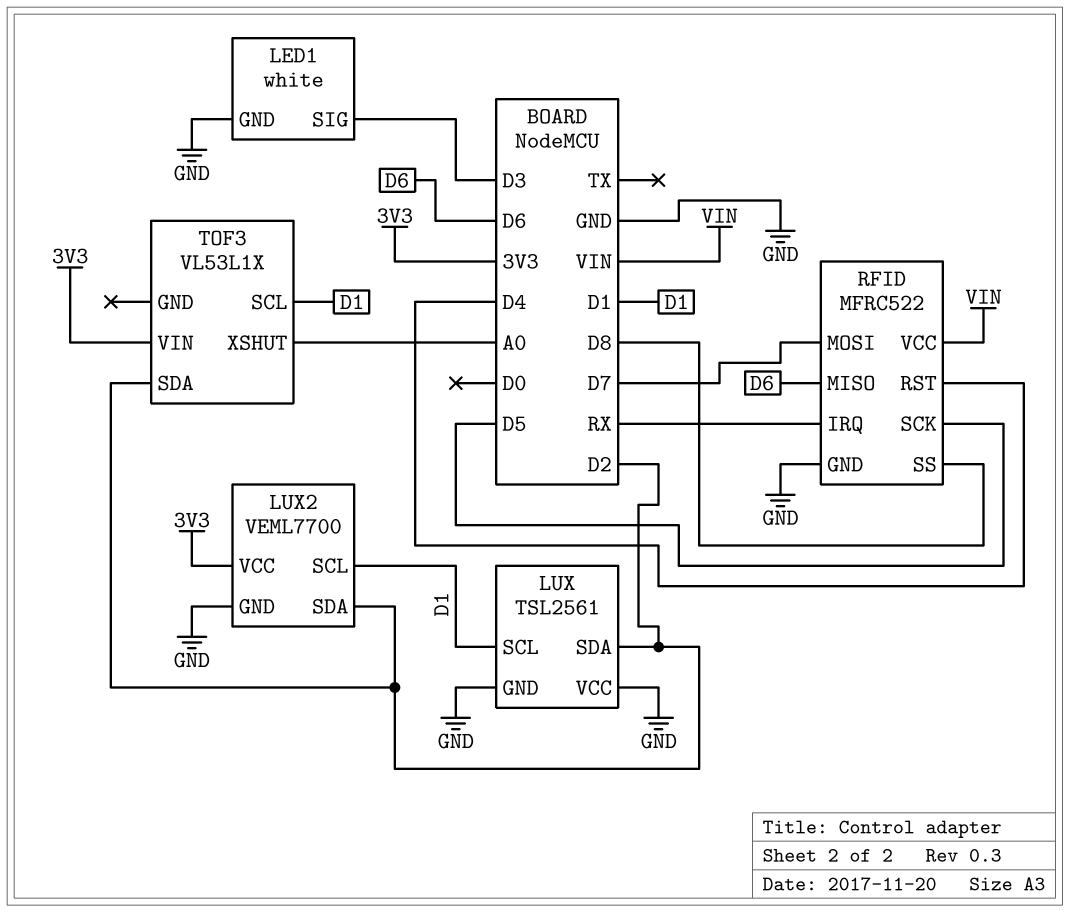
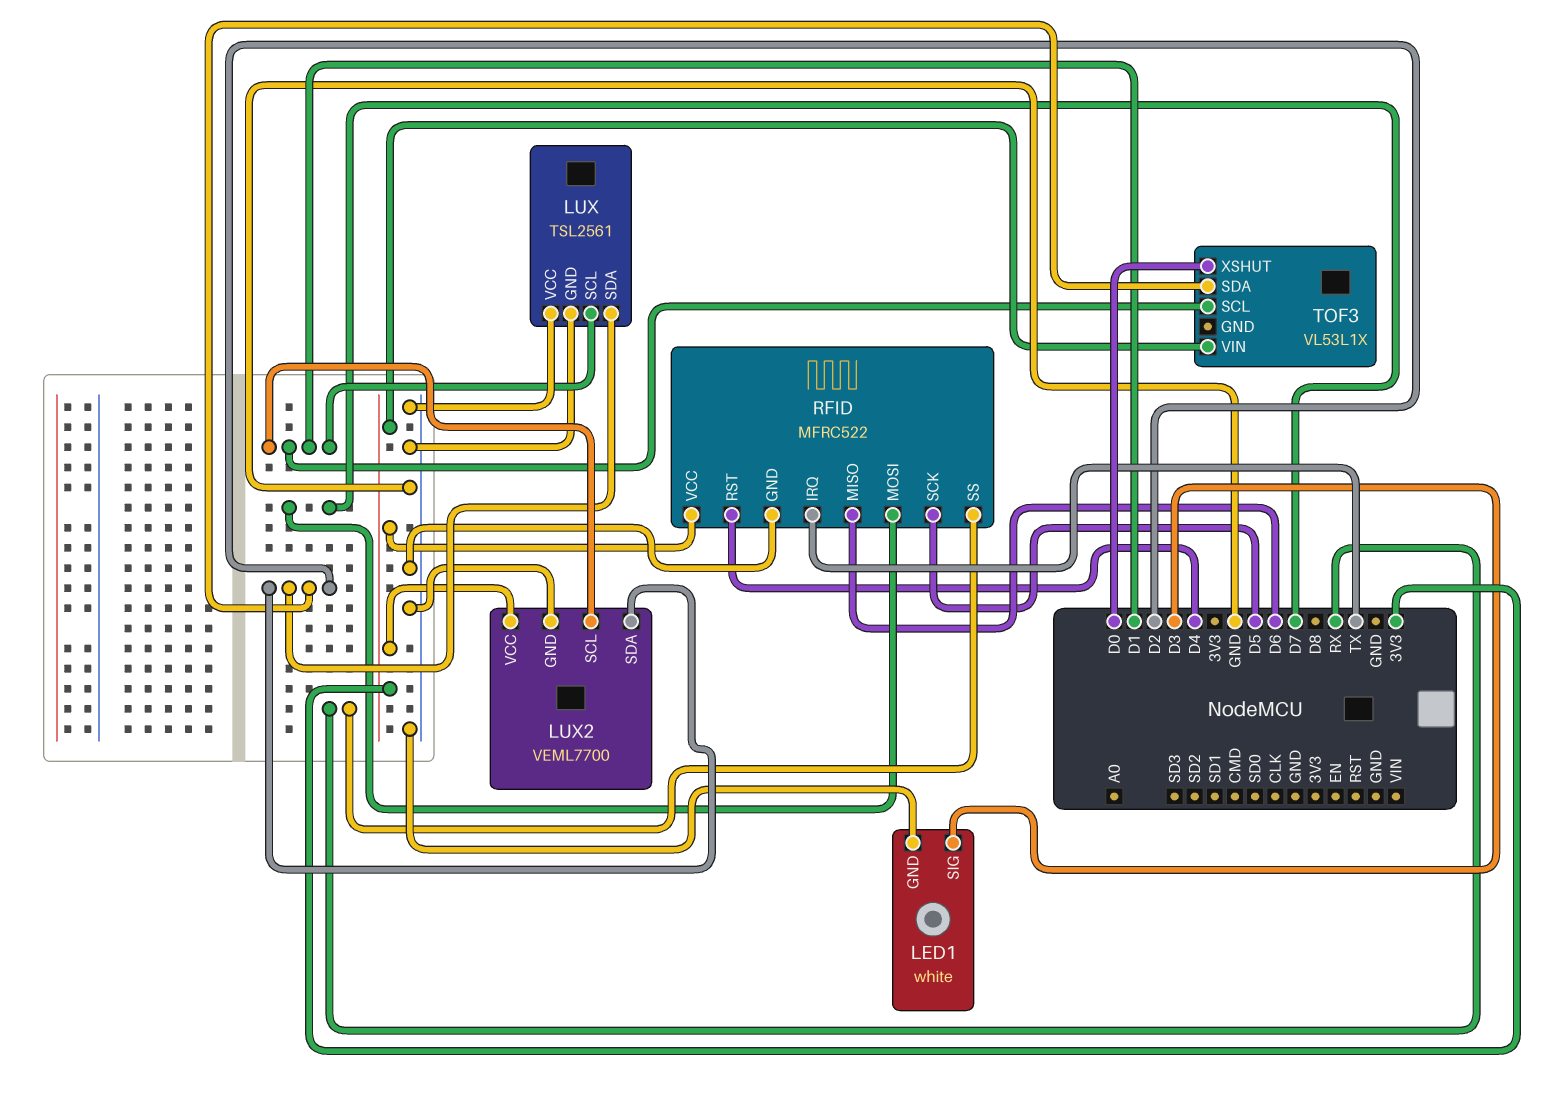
RFID pin IRQ: RX -> TX
RFID pin SS: D8 -> RX
RFID pin VCC: VIN -> 3V3
TOF3 pin XSHUT: A0 -> D0

